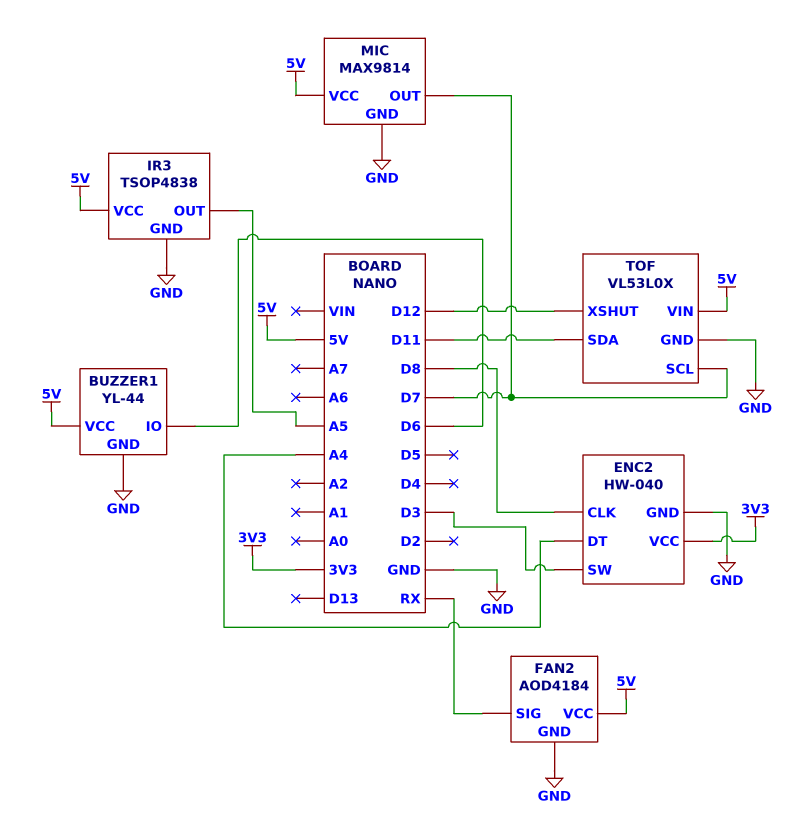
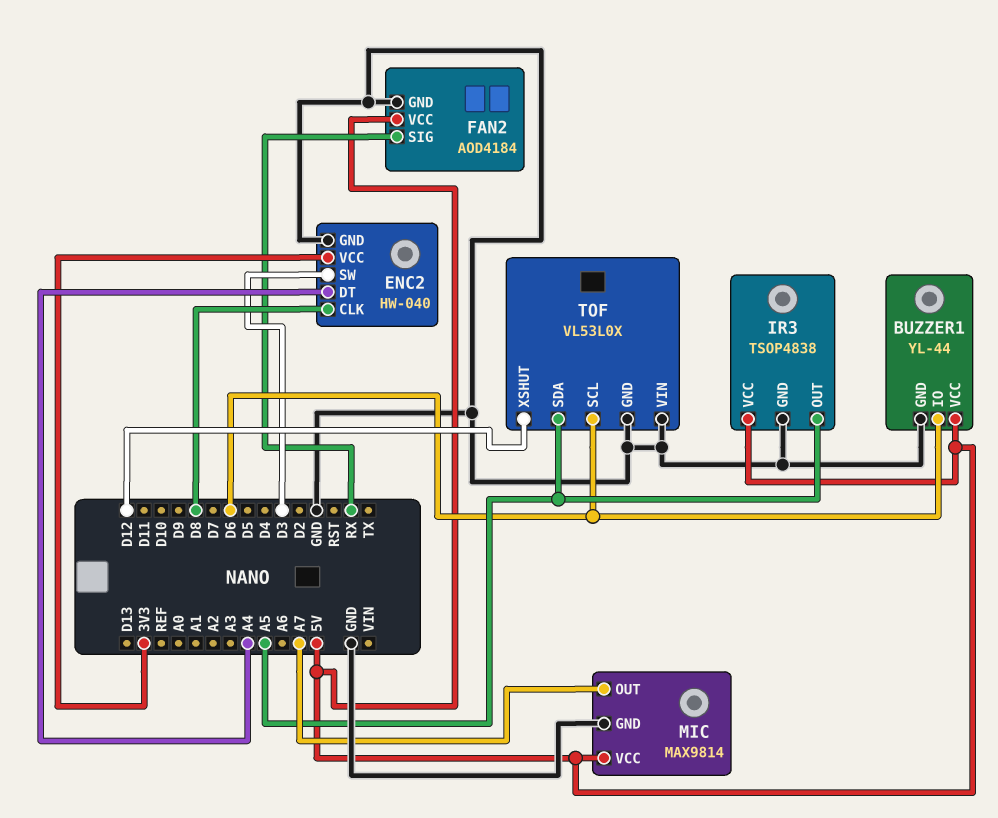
MIC pin OUT: D7 -> A7
TOF pin SCL: D7 -> D6
TOF pin SDA: D11 -> A5
TOF pin VIN: 5V -> GND

